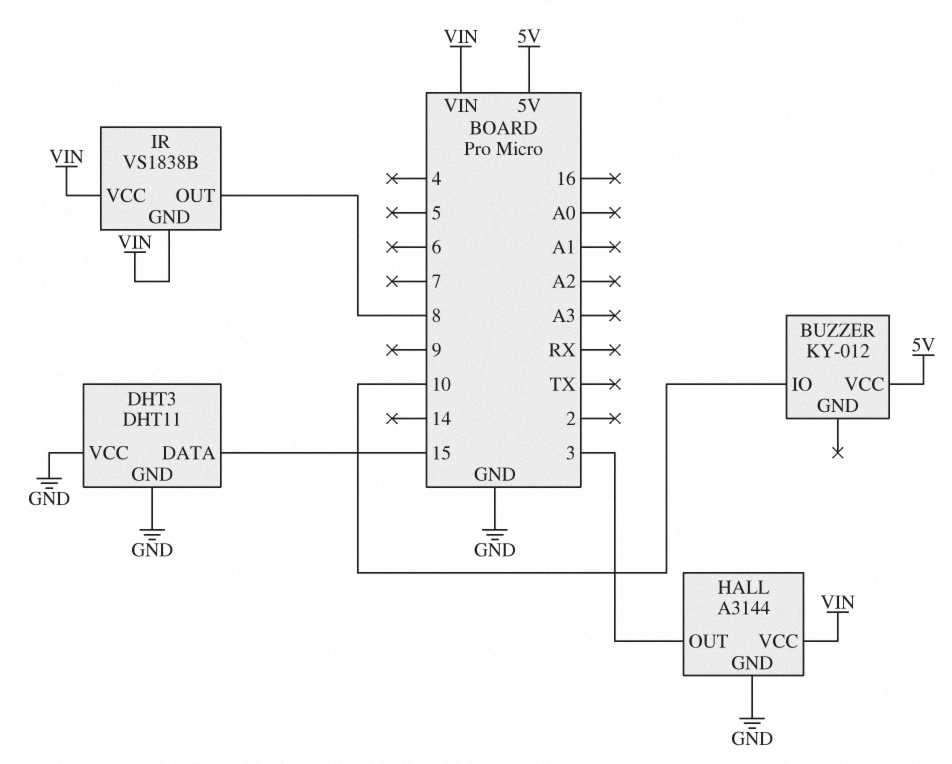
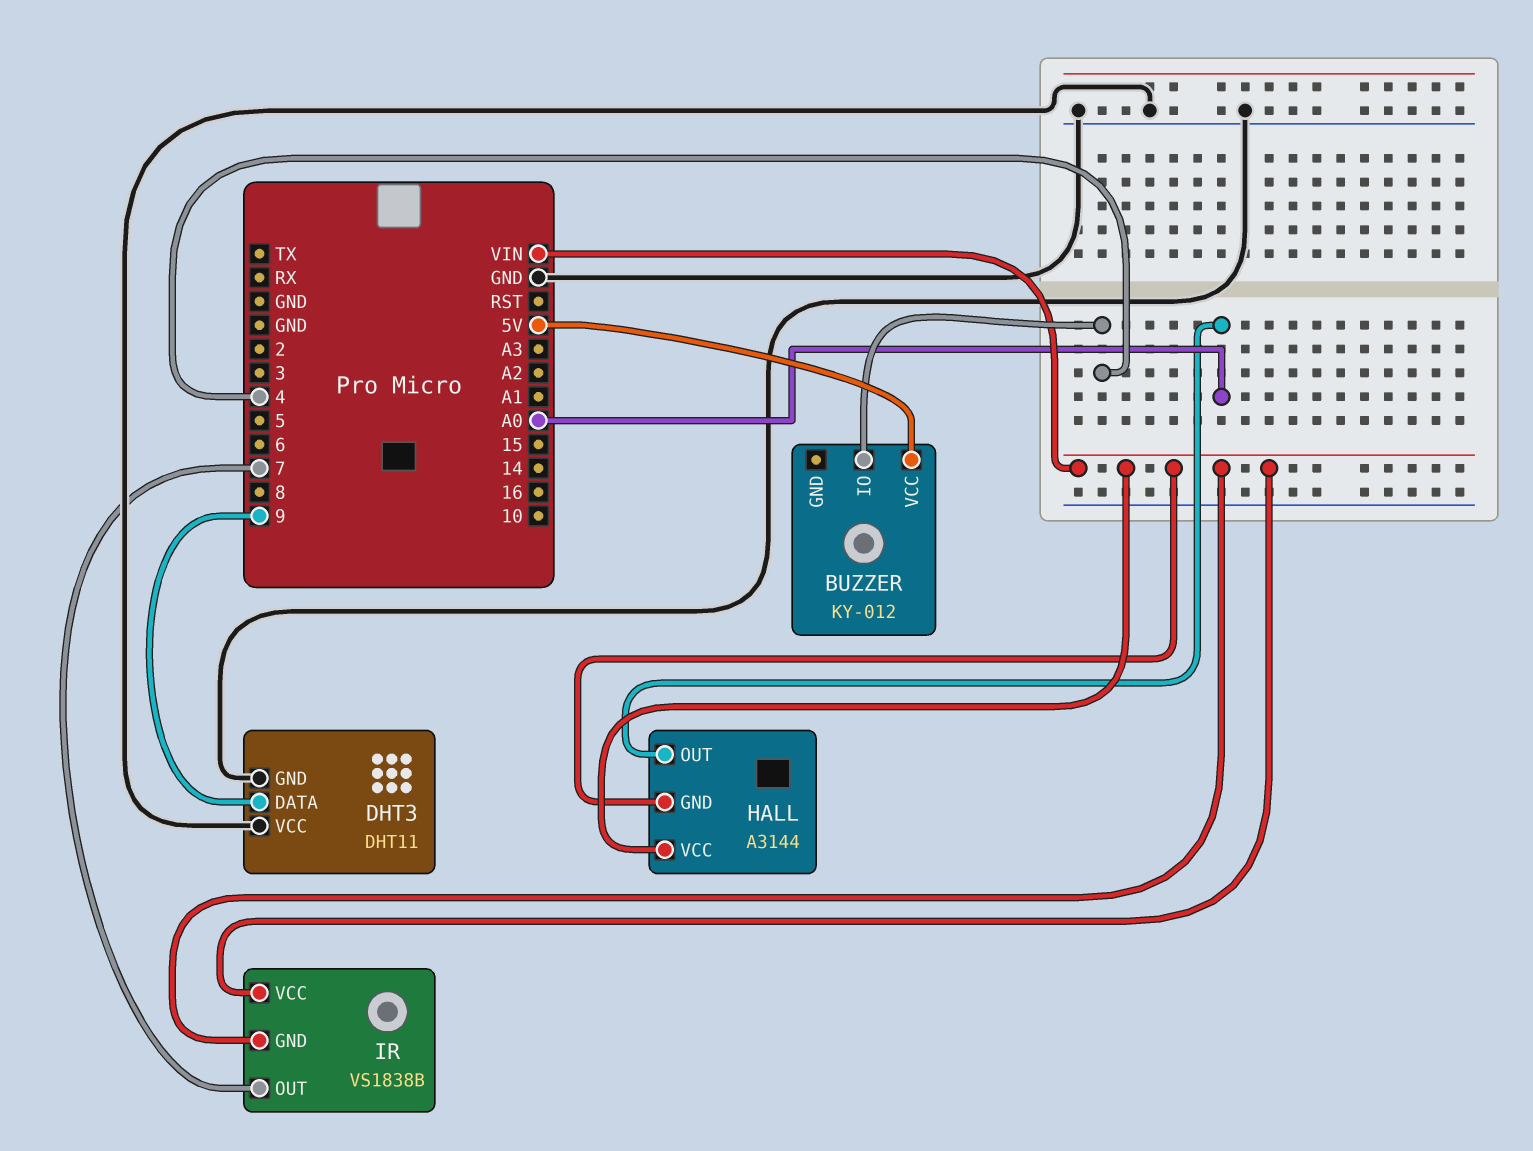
BUZZER pin IO: 10 -> 4
DHT3 pin DATA: 15 -> 9
HALL pin GND: GND -> VIN
HALL pin OUT: 3 -> A0
IR pin OUT: 8 -> 7

